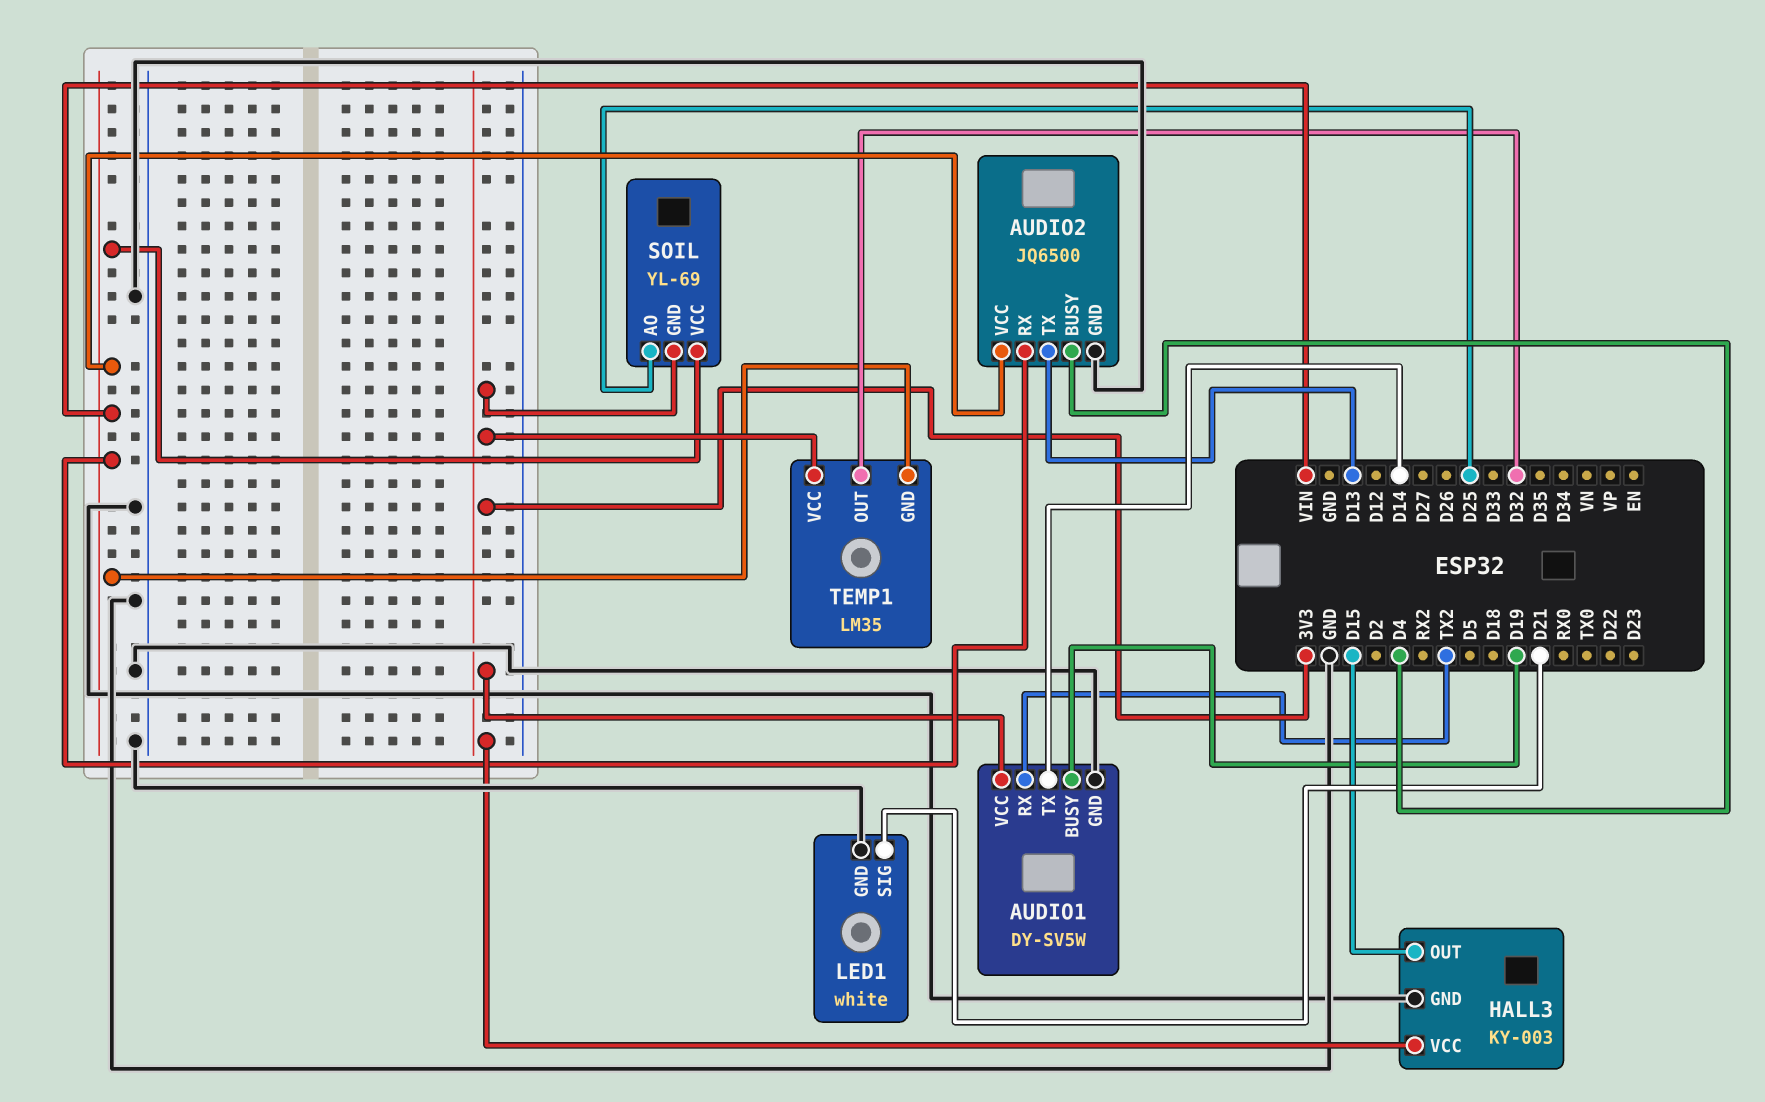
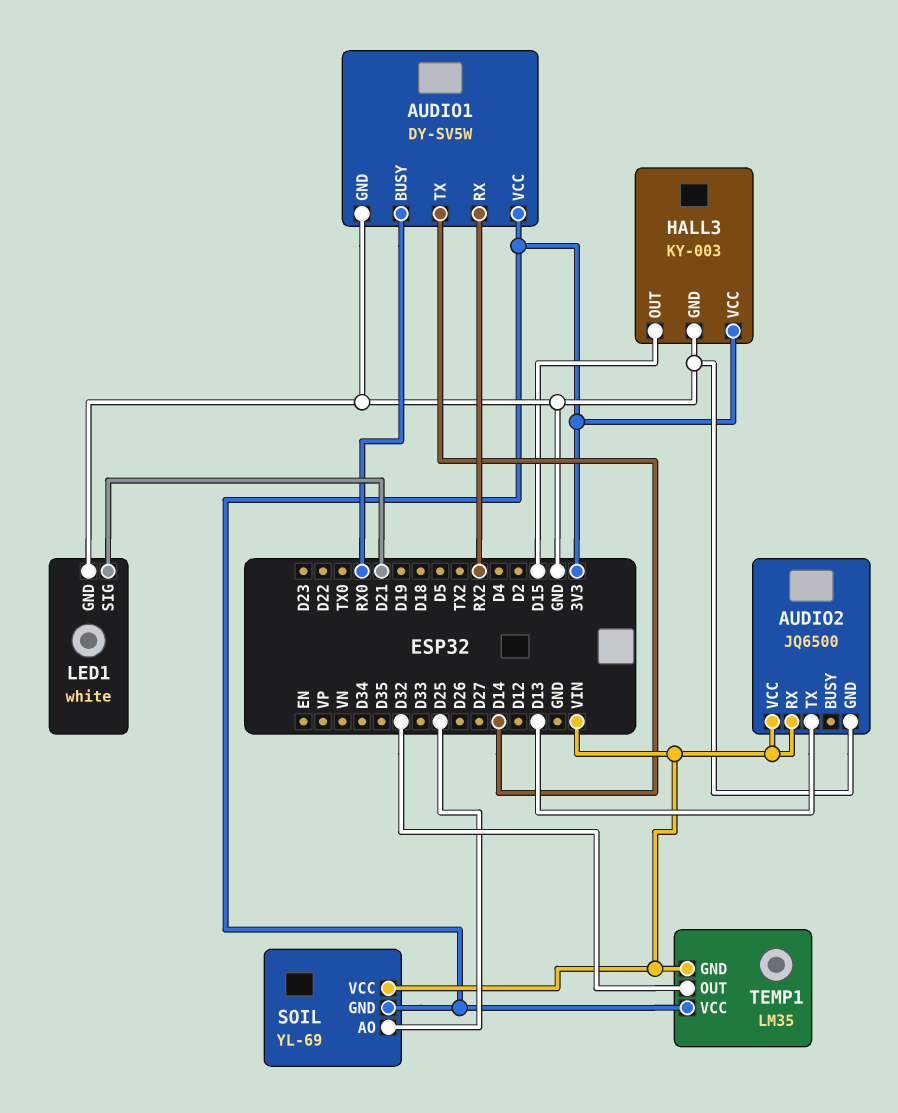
AUDIO1 pin BUSY: D19 -> RX0
AUDIO1 pin RX: TX2 -> RX2
AUDIO2 pin BUSY: D4 -> none

